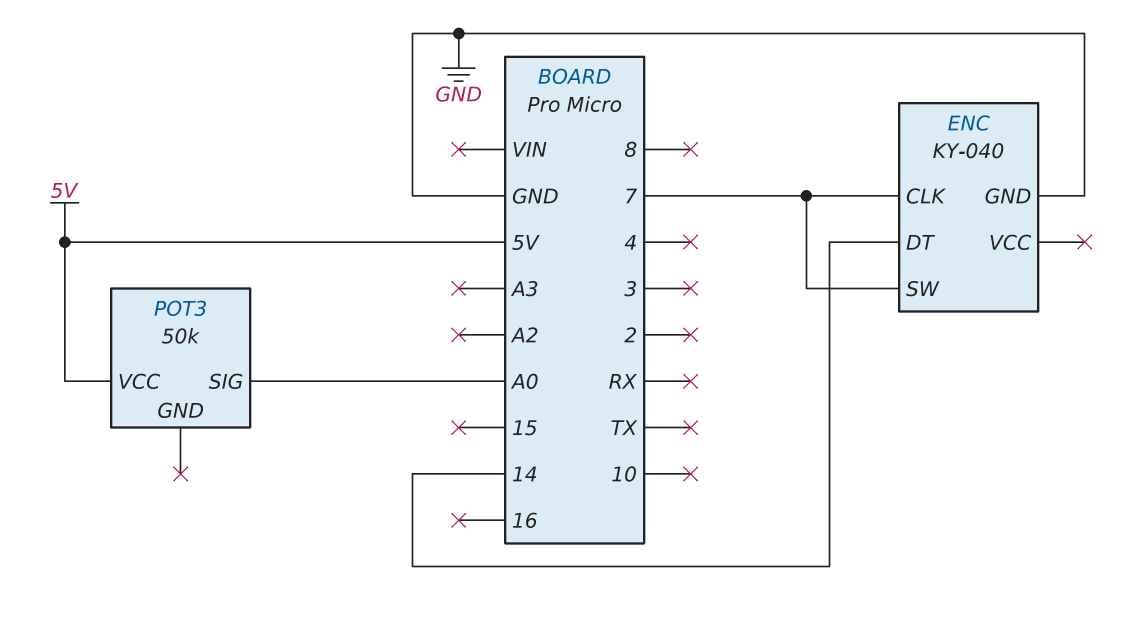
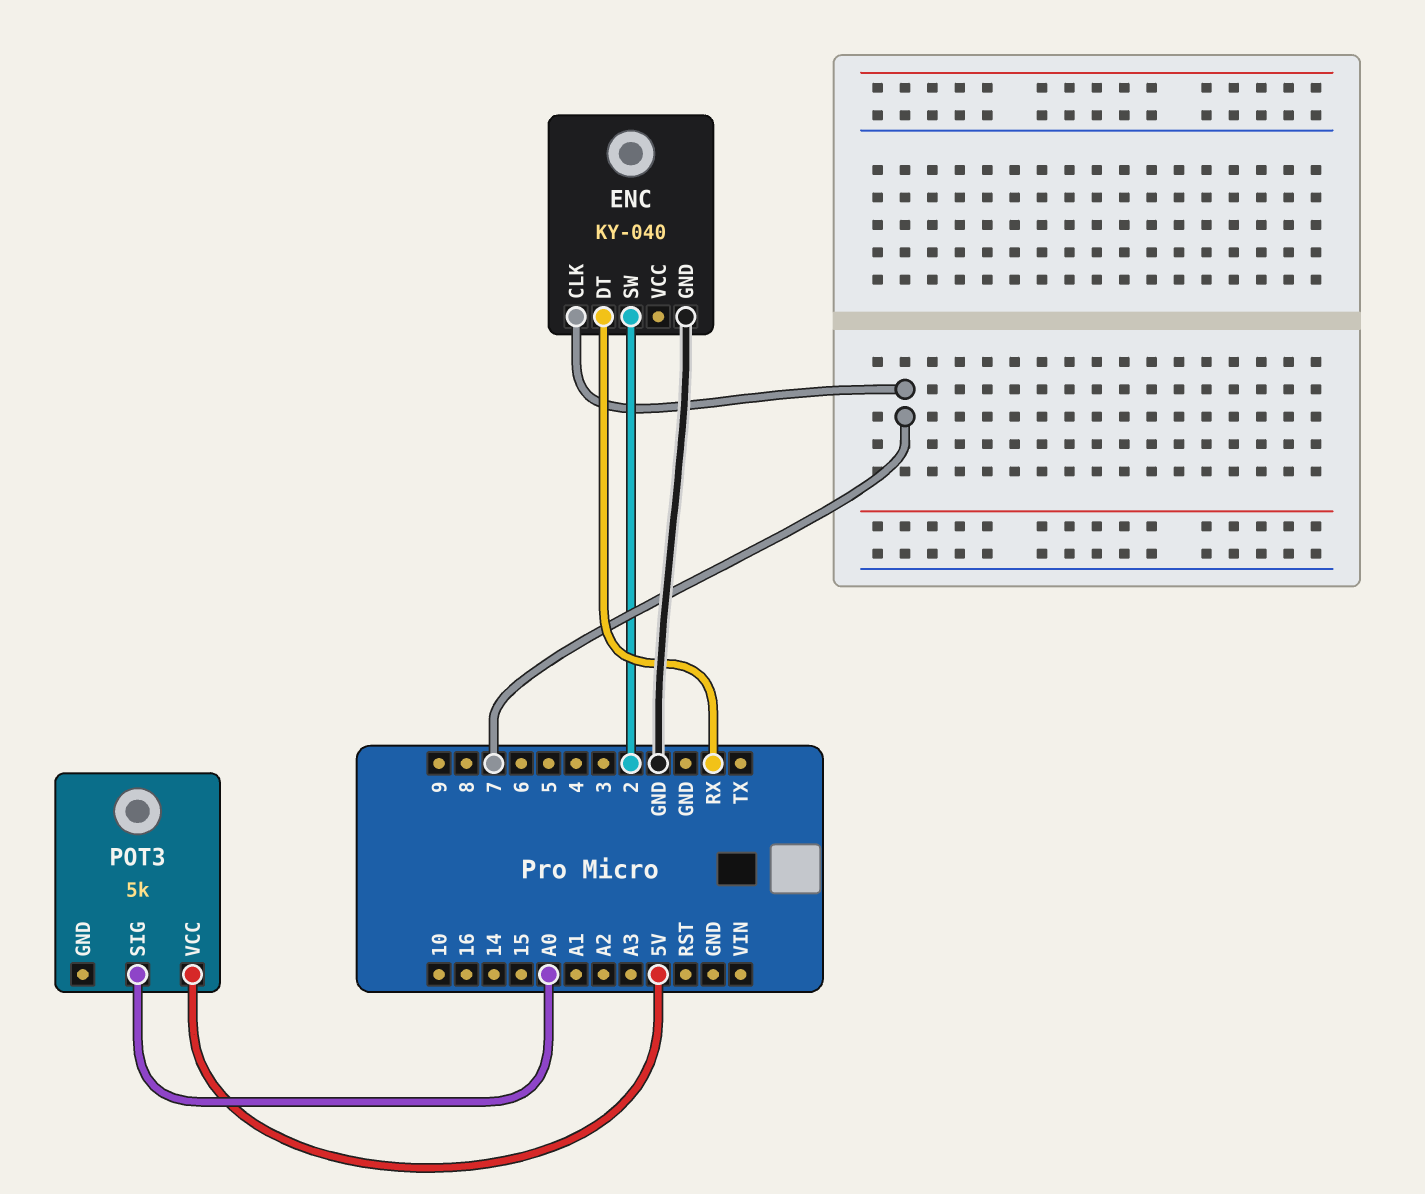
ENC pin DT: 14 -> RX
ENC pin SW: 7 -> 2
POT3: 50k -> 5k

